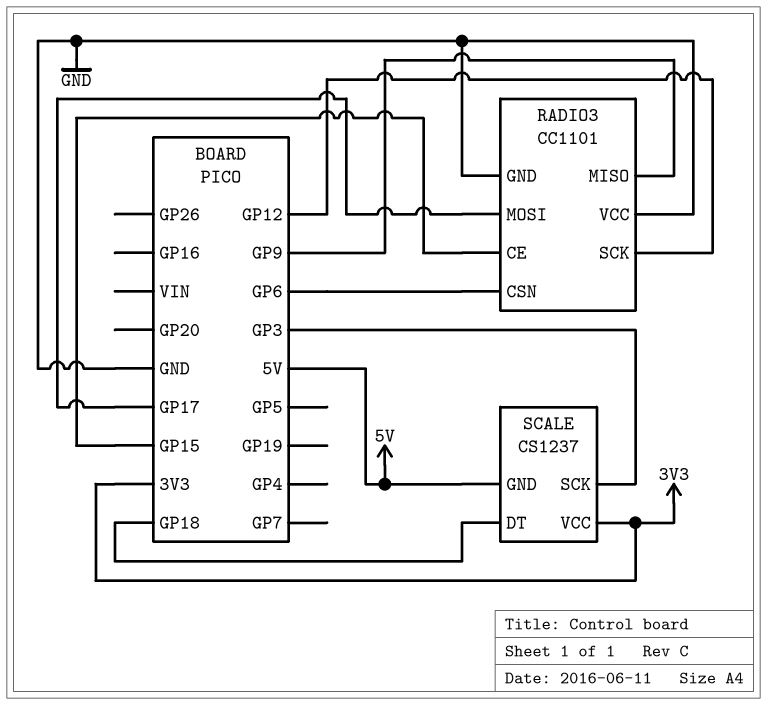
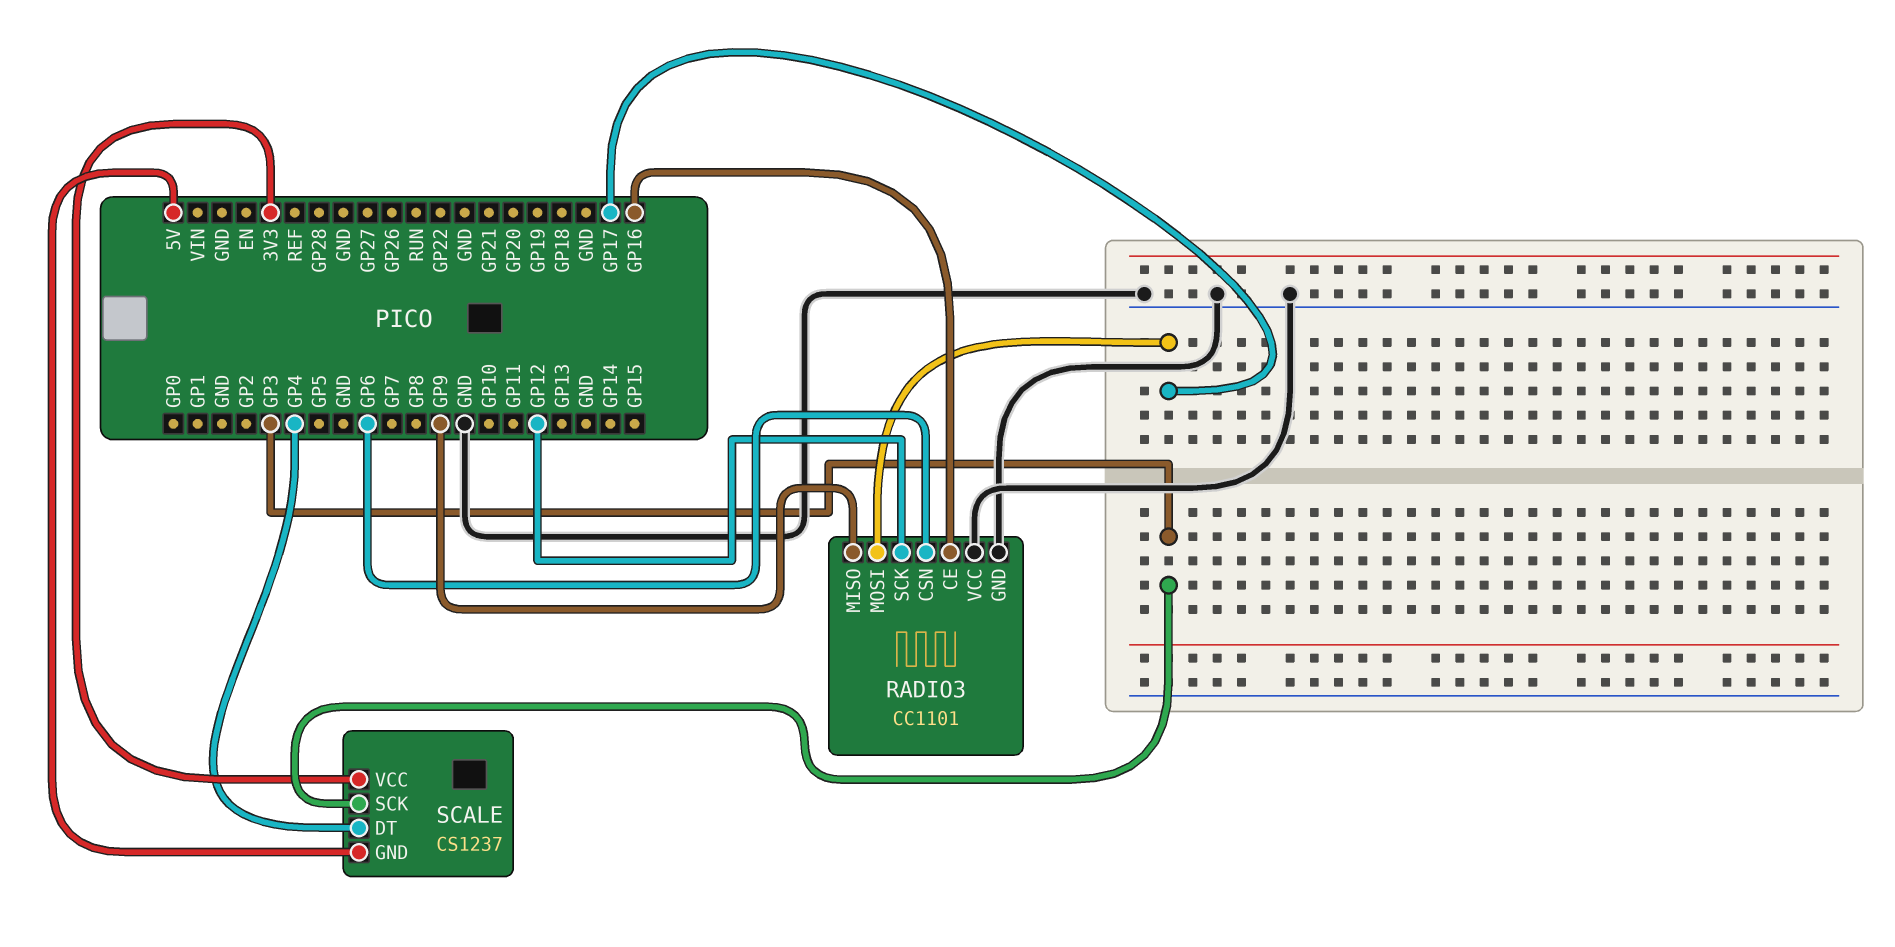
RADIO3 pin CE: GP15 -> GP16
SCALE pin DT: GP18 -> GP4

